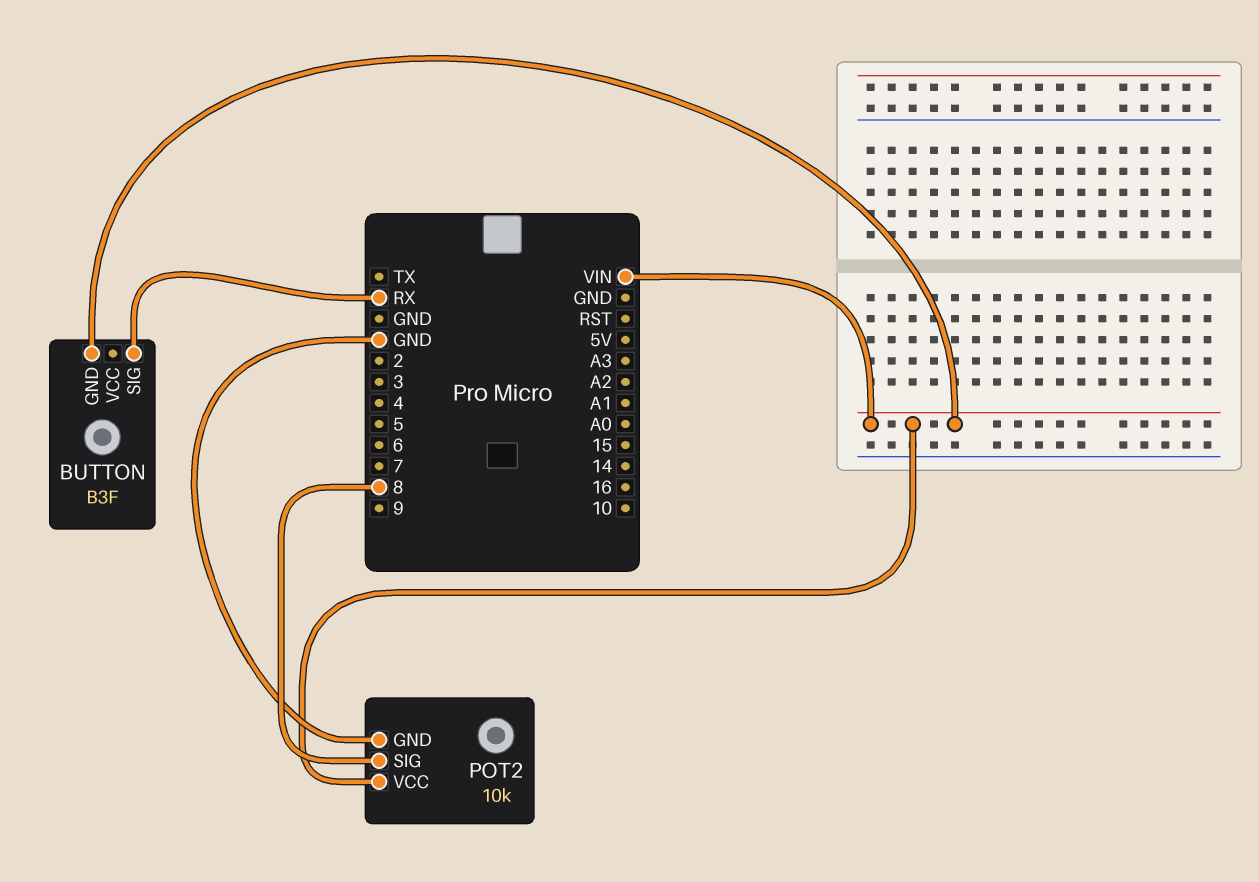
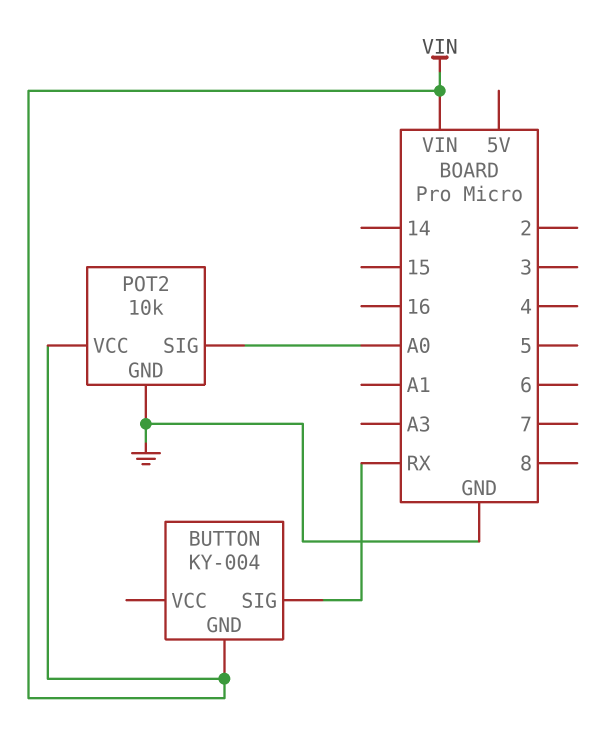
BUTTON: B3F -> KY-004
POT2 pin SIG: 8 -> A0

